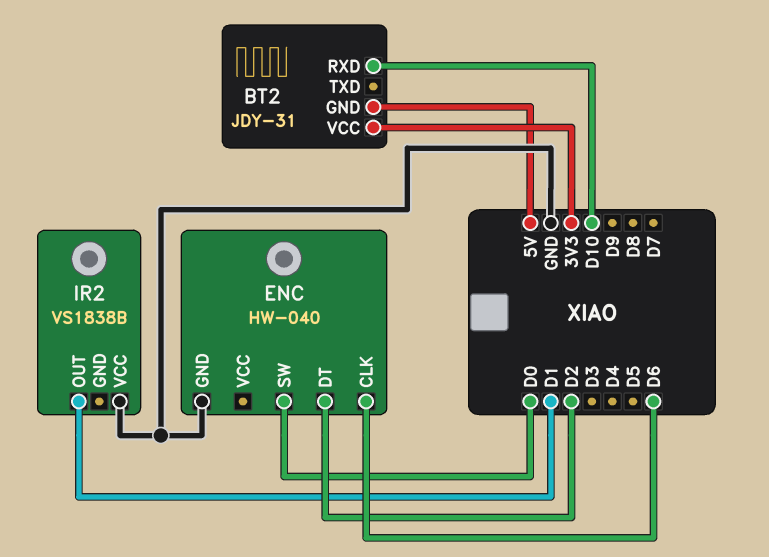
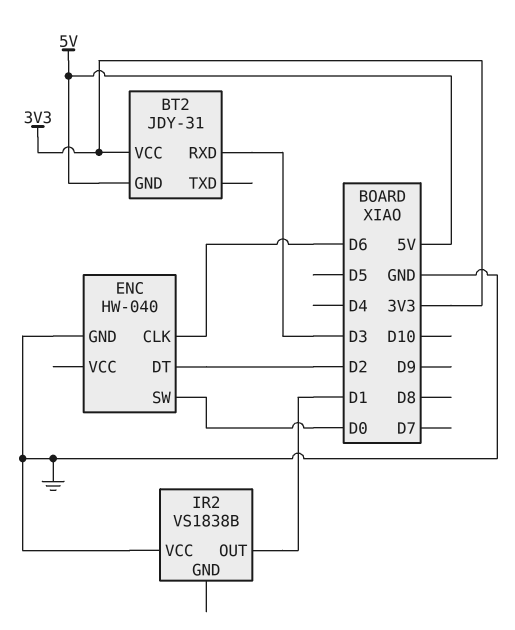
BT2 pin RXD: D10 -> D3

